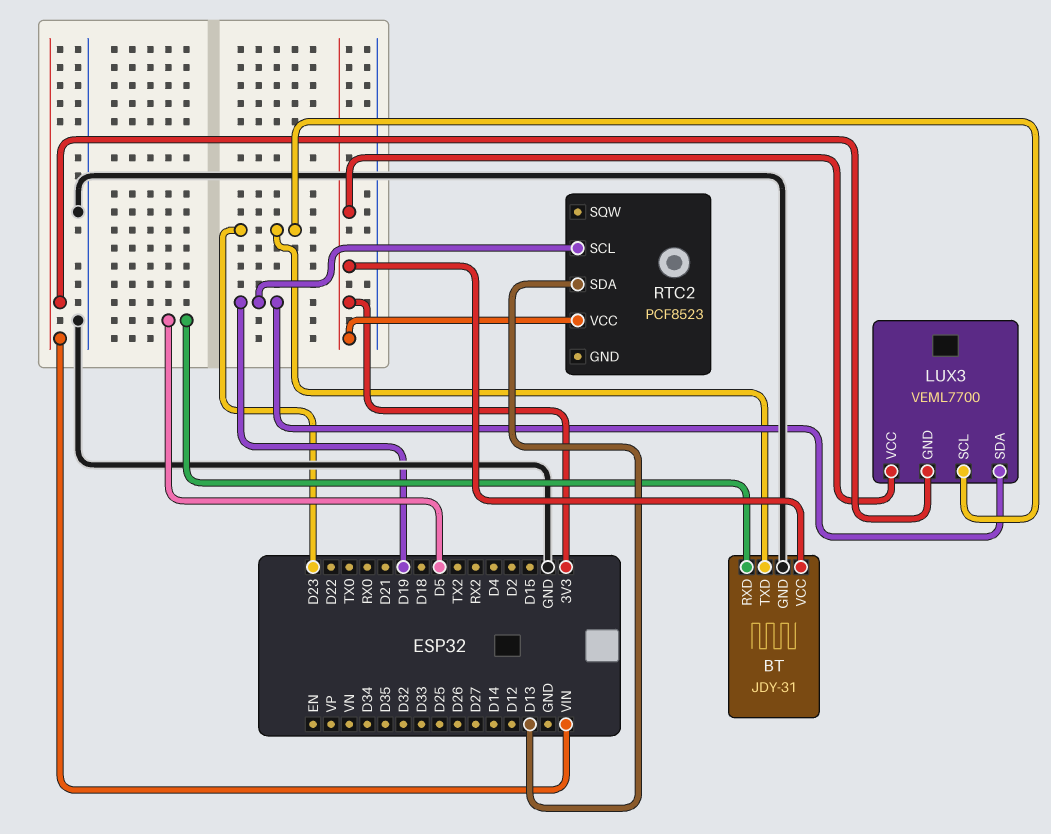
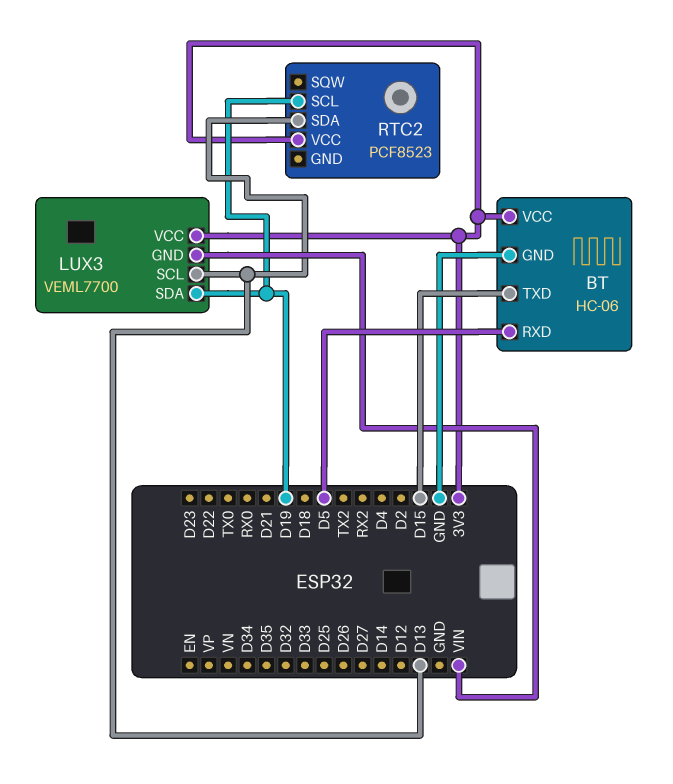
BT: JDY-31 -> HC-06
BT pin TXD: D23 -> D15
LUX3 pin SCL: D23 -> D13

